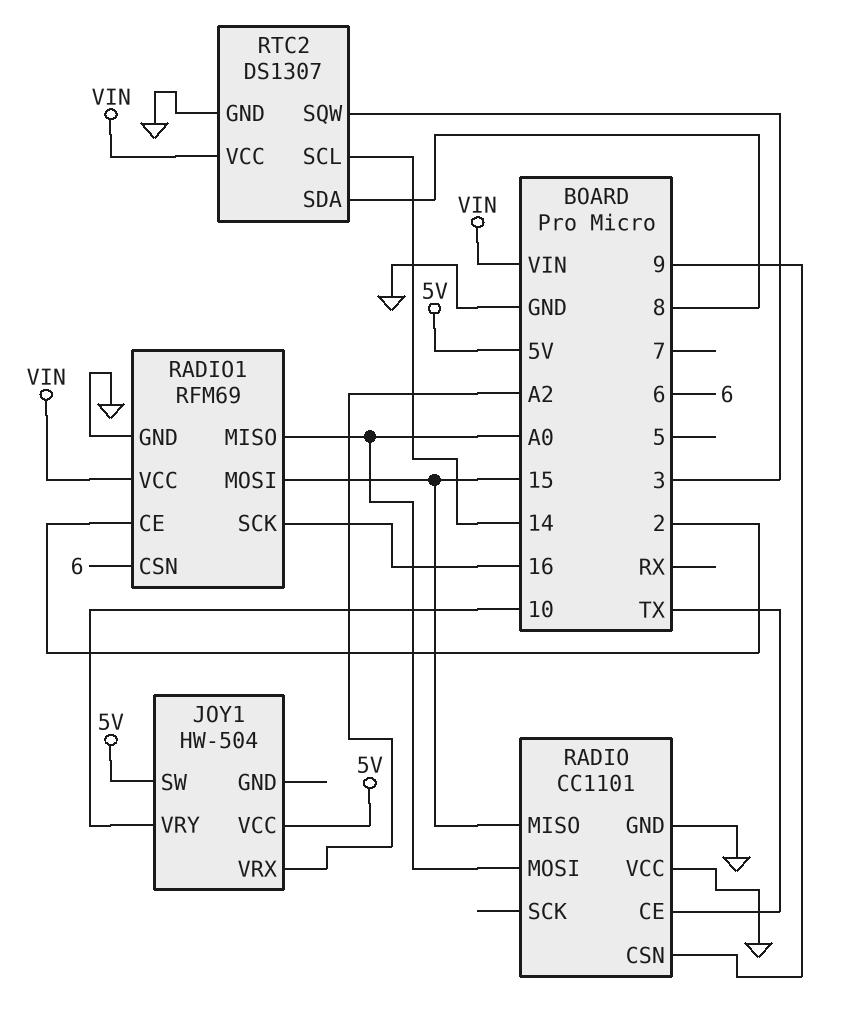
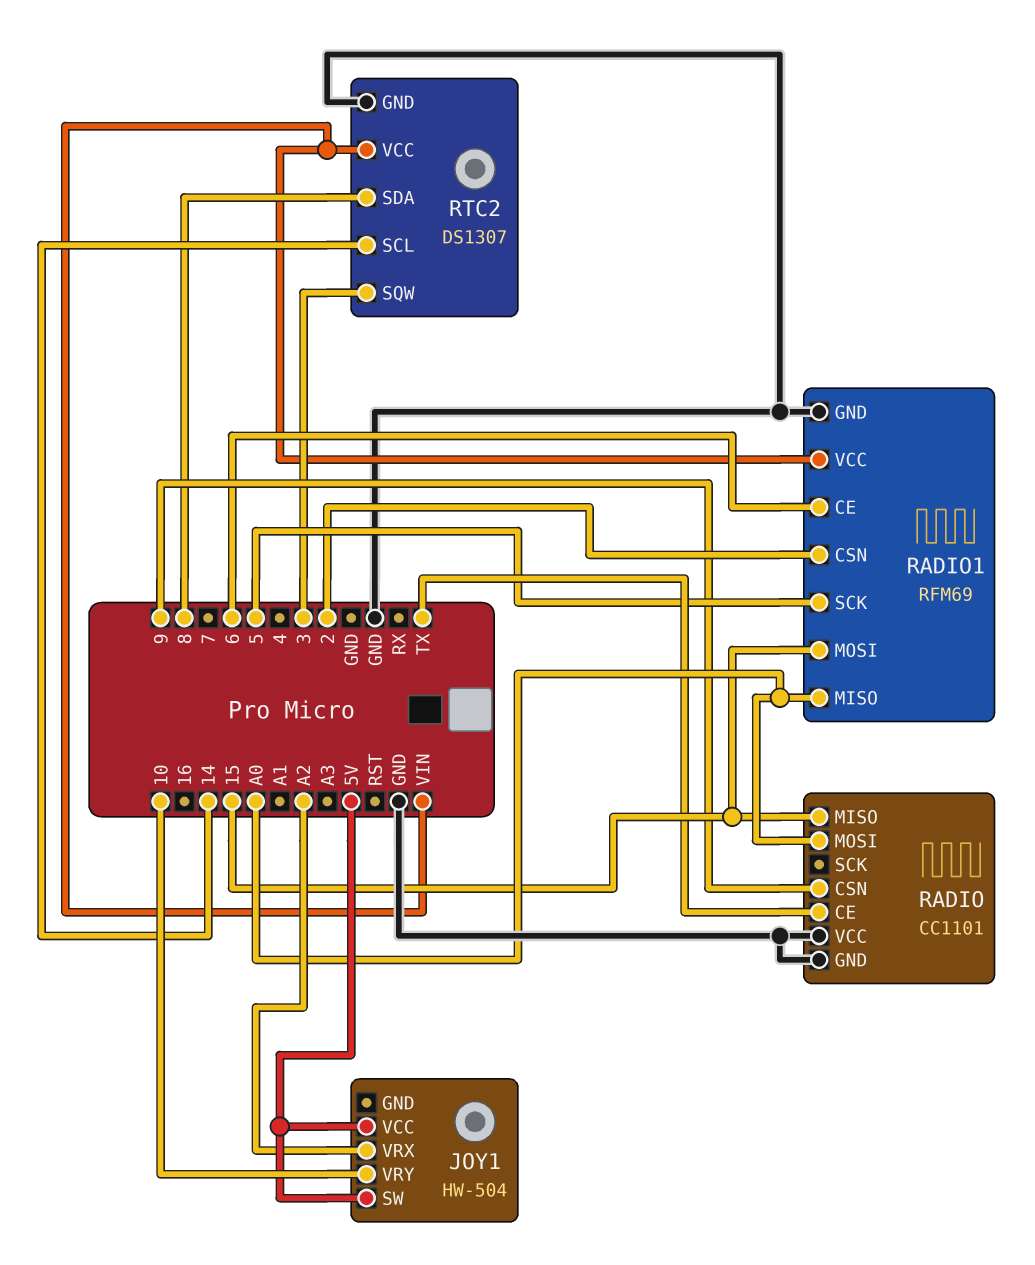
RADIO1 pin CE: 2 -> 6
RADIO1 pin CSN: 6 -> 2
RADIO1 pin SCK: 16 -> 5

